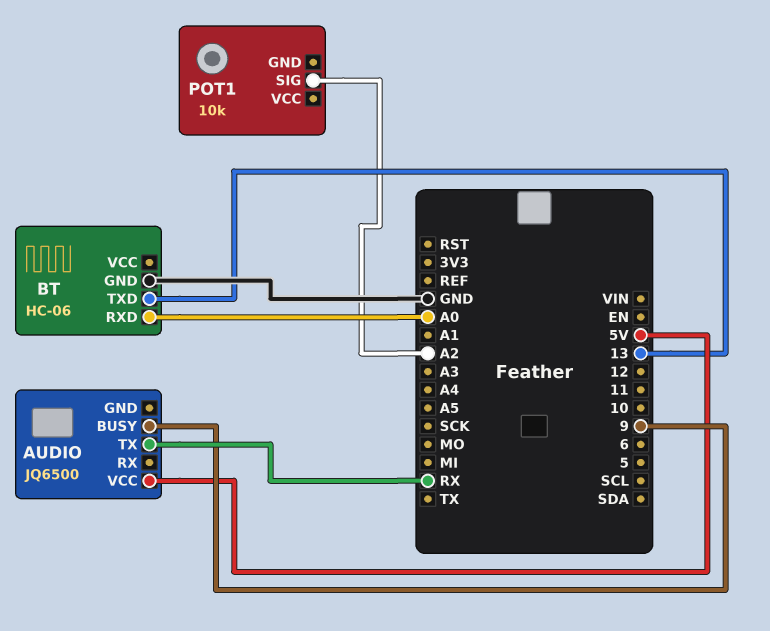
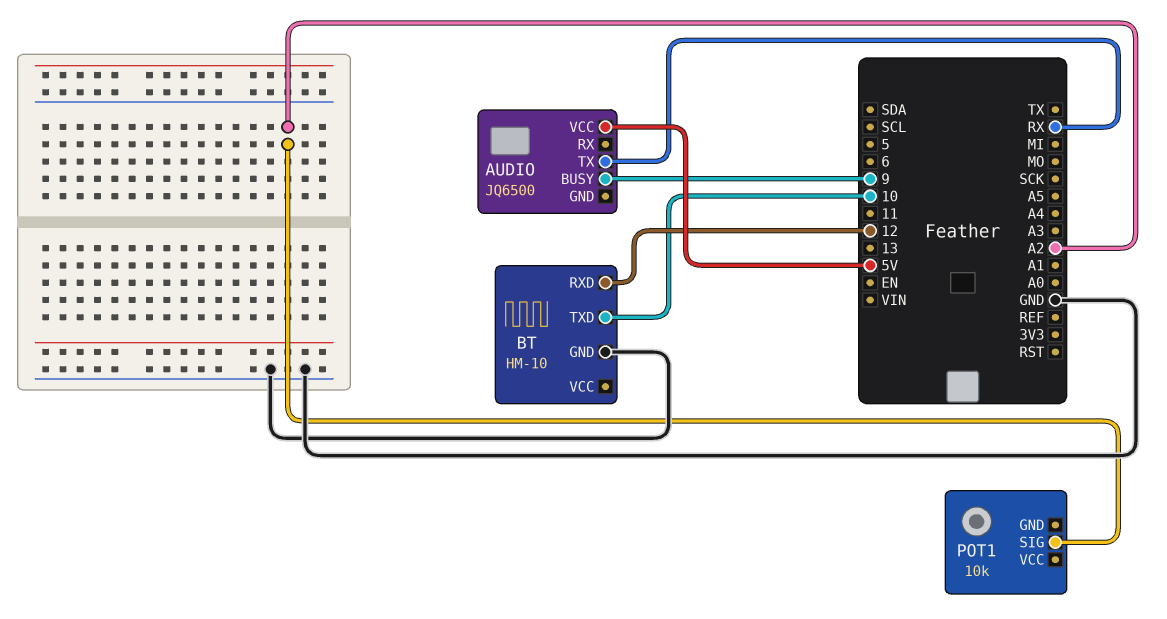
BT: HC-06 -> HM-10
BT pin RXD: A0 -> 12
BT pin TXD: 13 -> 10

